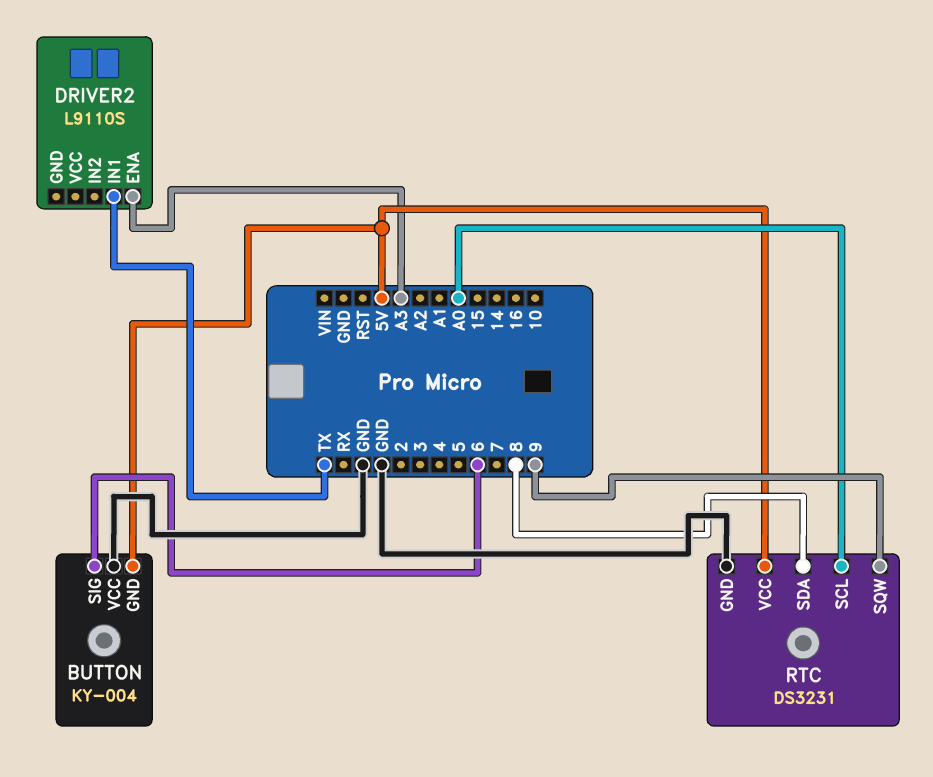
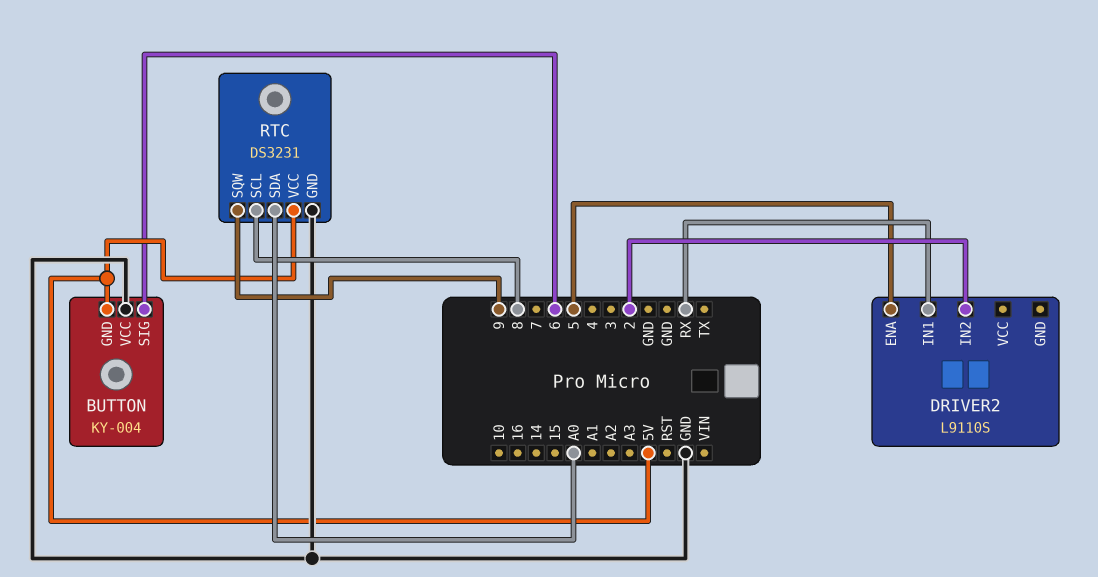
DRIVER2 pin ENA: A3 -> 5
DRIVER2 pin IN1: TX -> RX
DRIVER2 pin IN2: none -> 2
RTC pin SCL: A0 -> 8
RTC pin SDA: 8 -> A0

